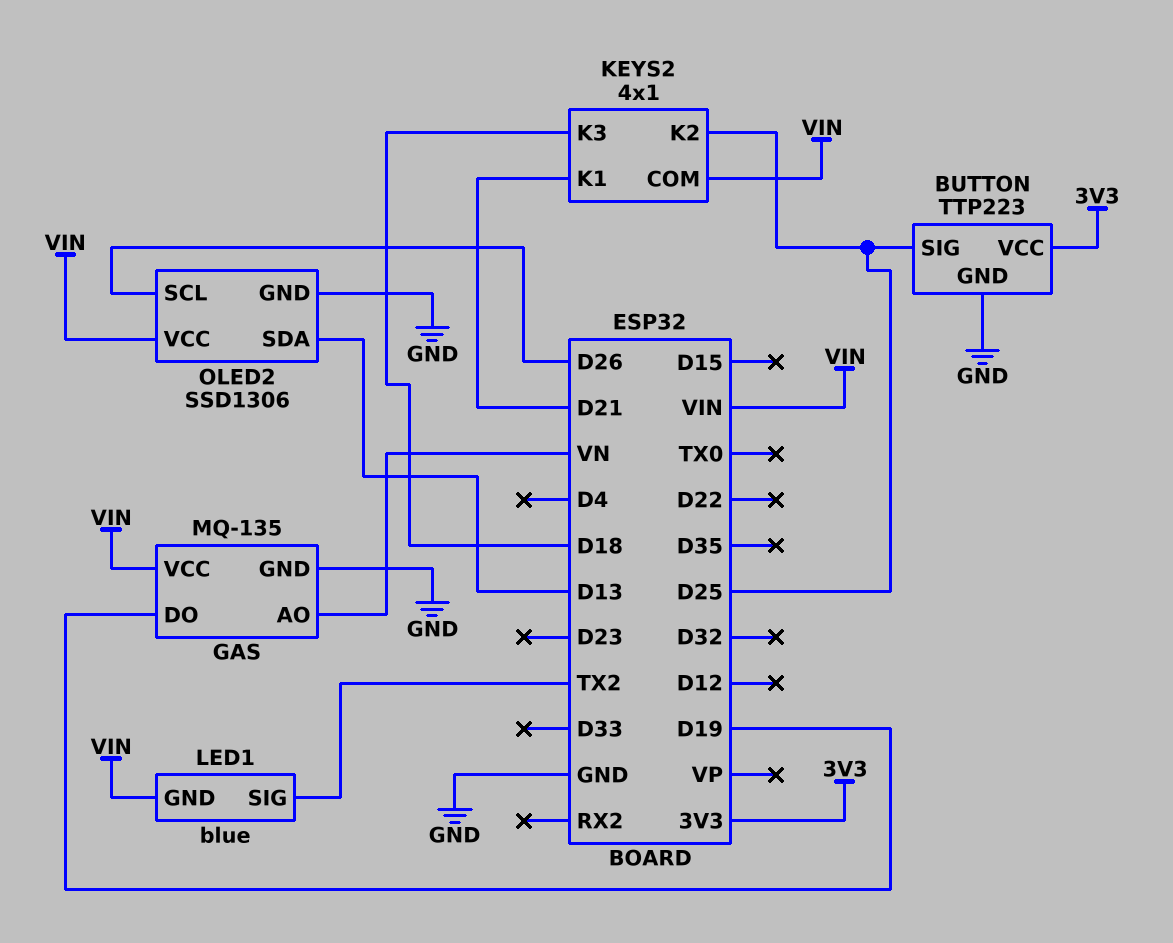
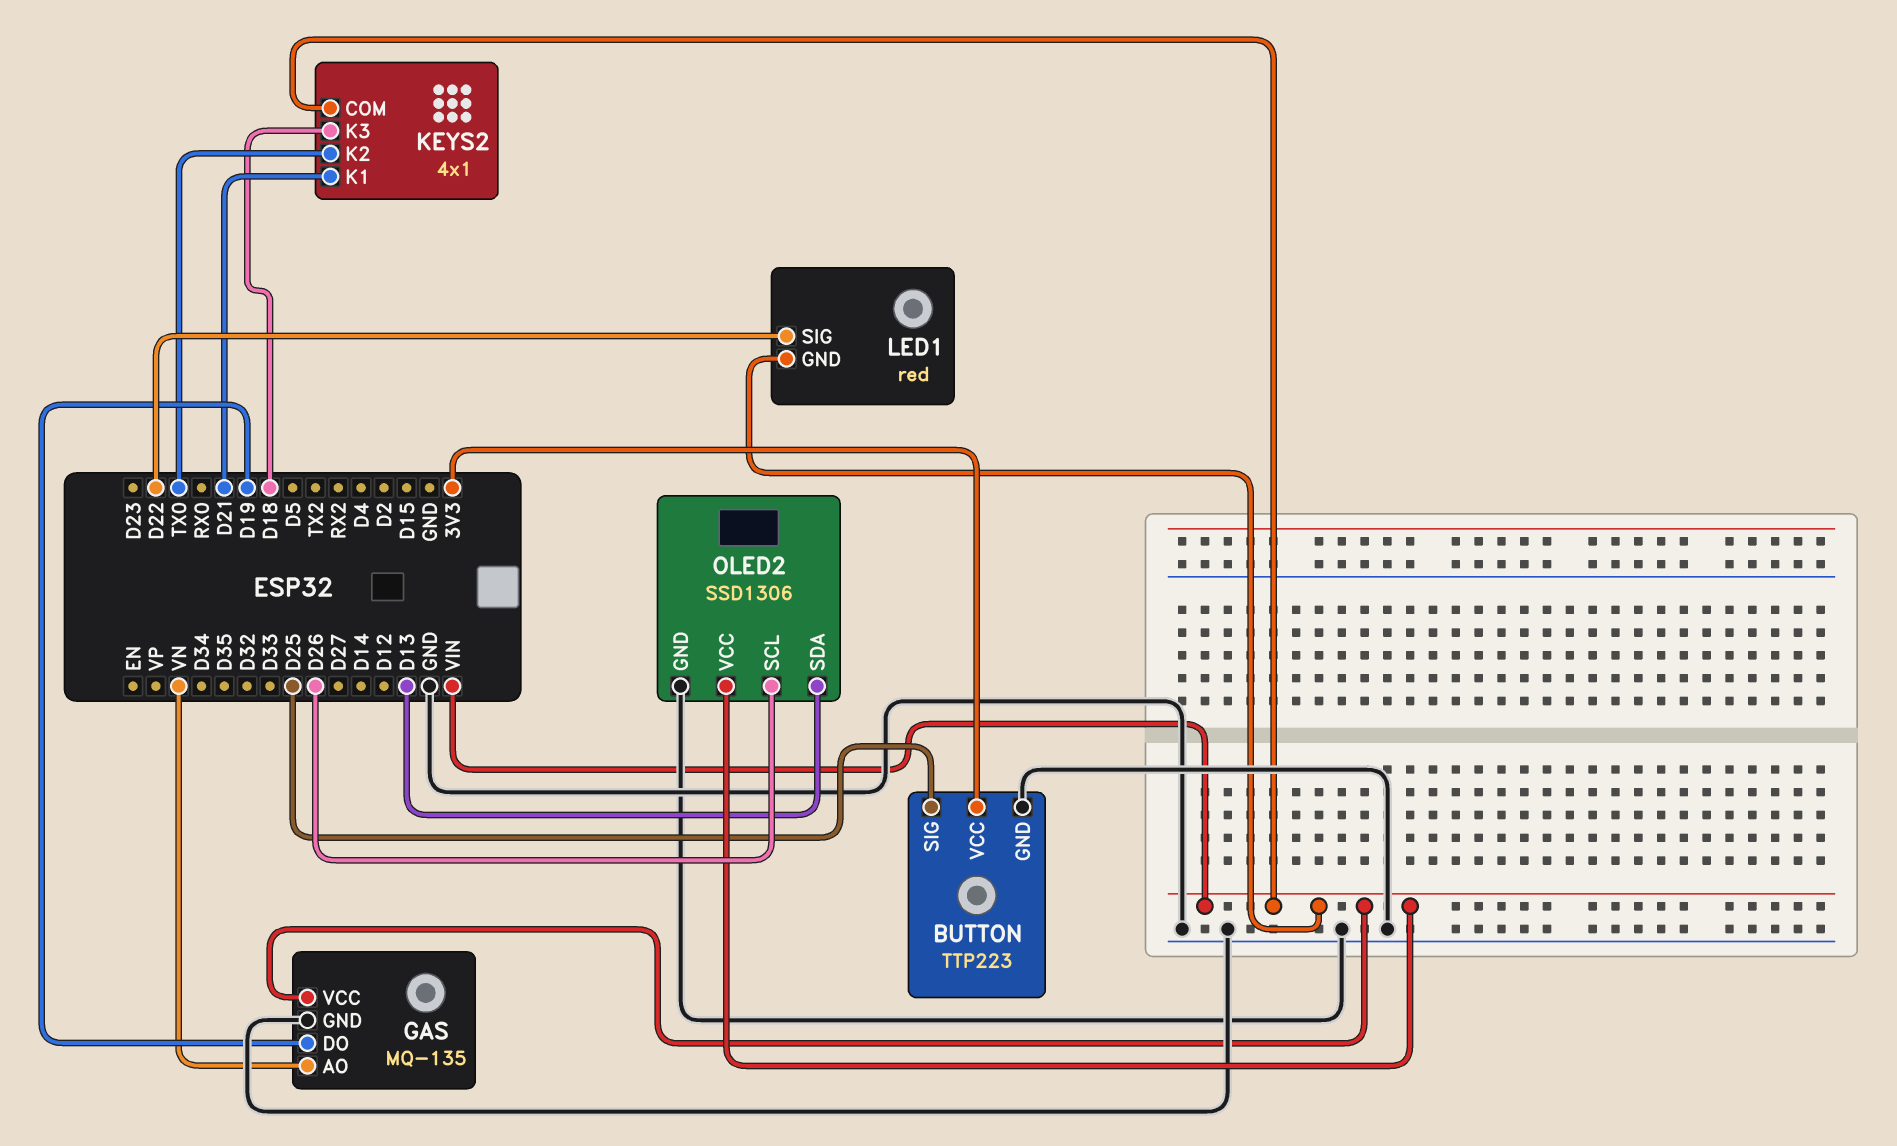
KEYS2 pin K2: D25 -> TX0
LED1: blue -> red
LED1 pin SIG: TX2 -> D22

